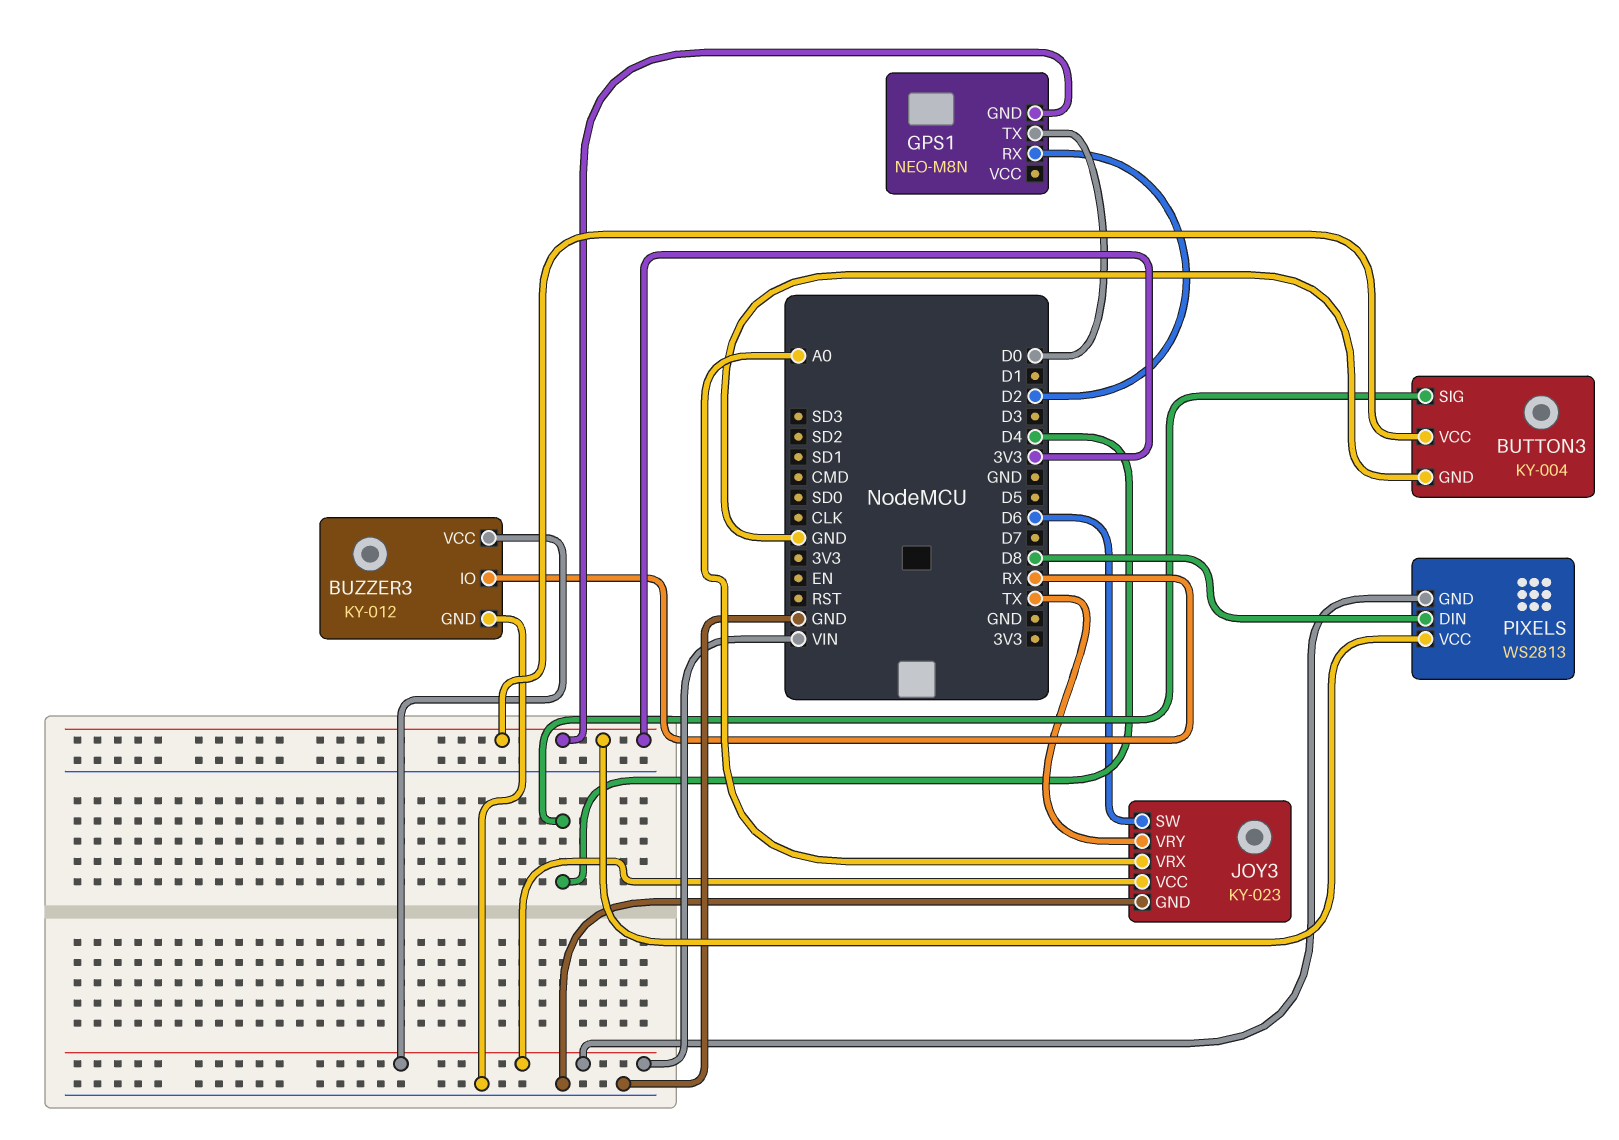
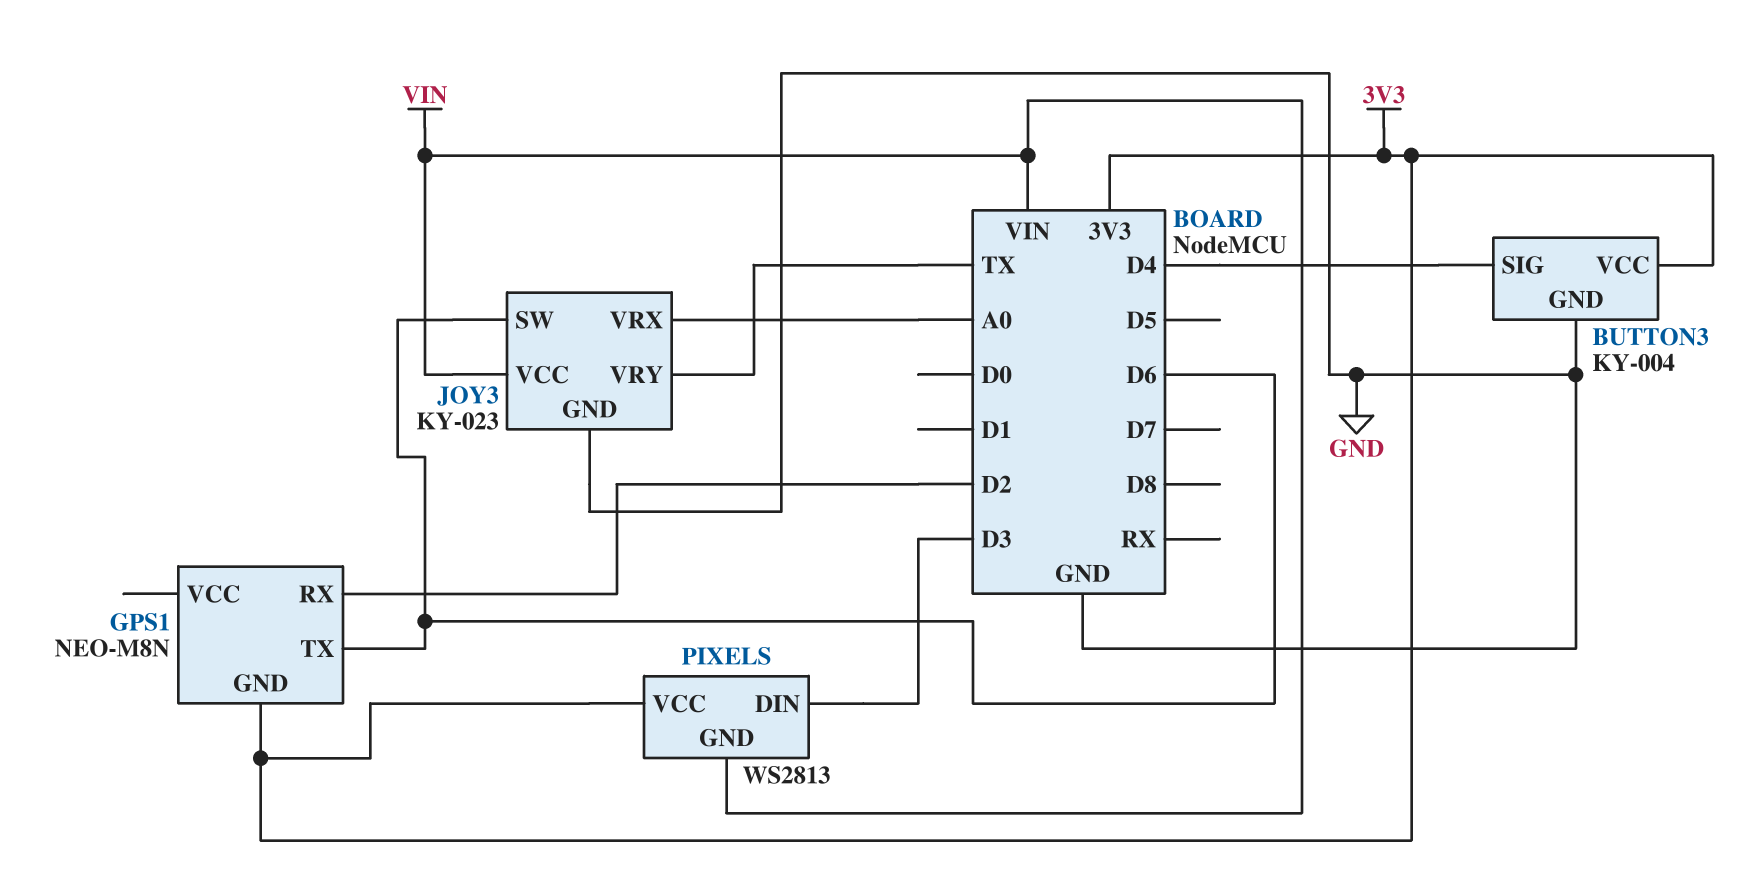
BUZZER3: KY-012 -> none
BUZZER3 pin GND: GND -> none
BUZZER3 pin IO: RX -> none
BUZZER3 pin VCC: VIN -> none
GPS1 pin TX: D0 -> D6
PIXELS pin DIN: D8 -> D3

